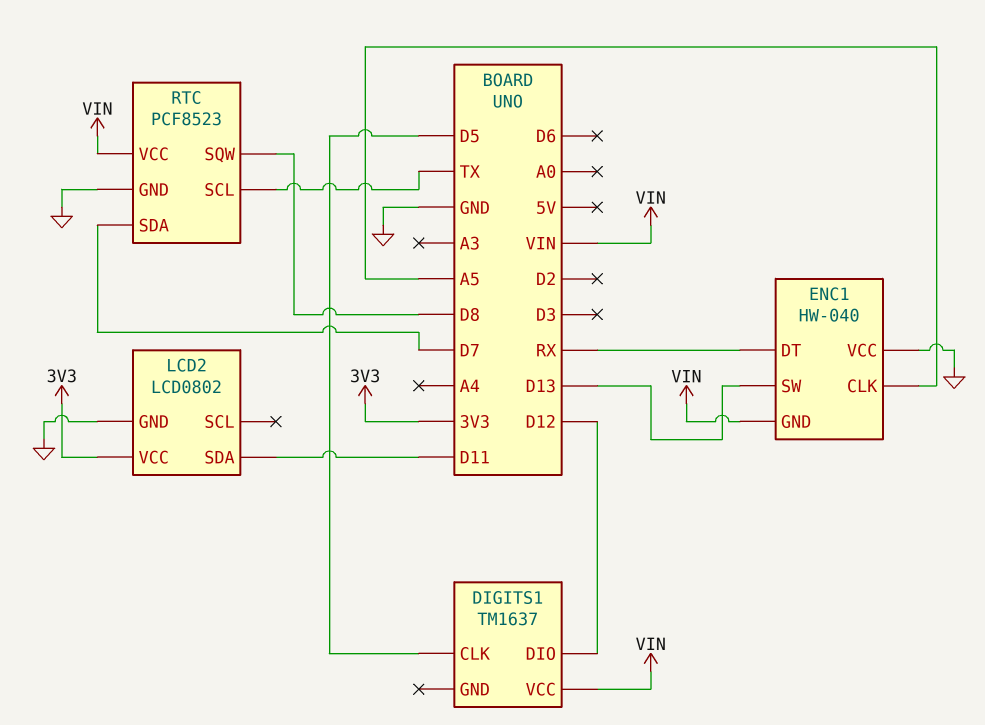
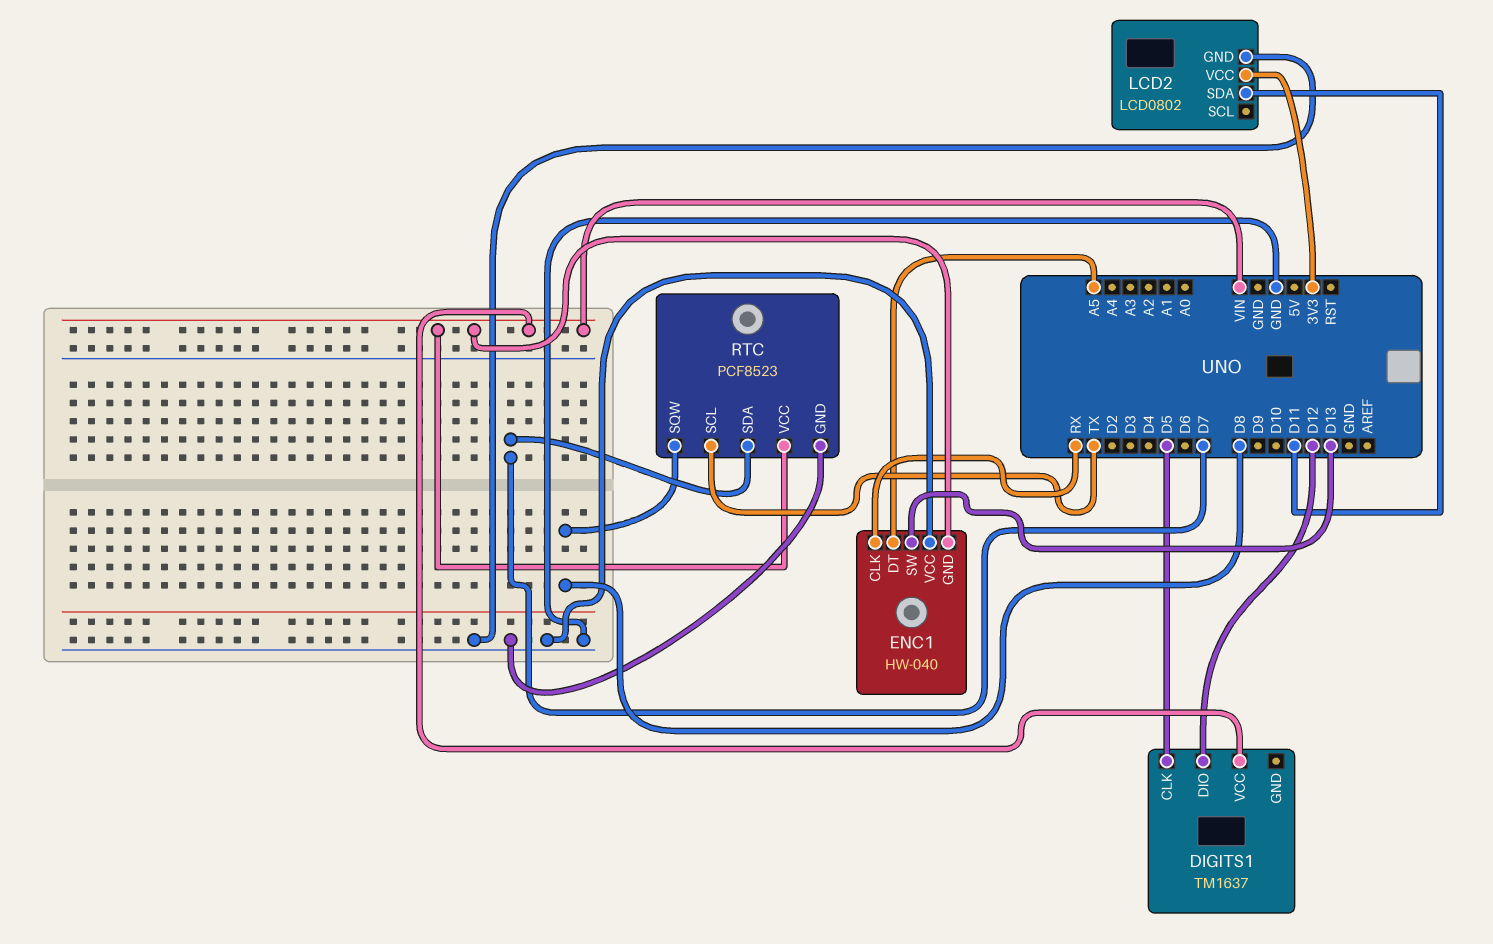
ENC1 pin CLK: A5 -> RX
ENC1 pin DT: RX -> A5

